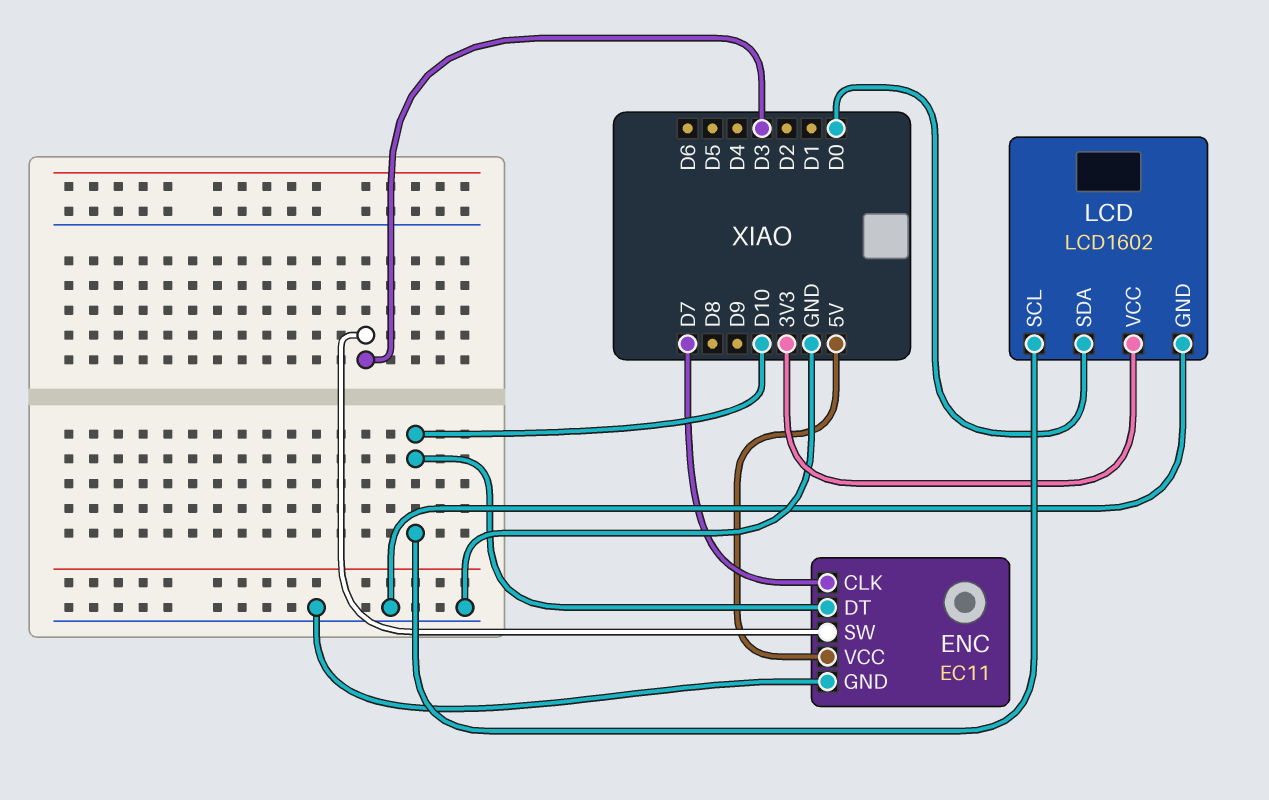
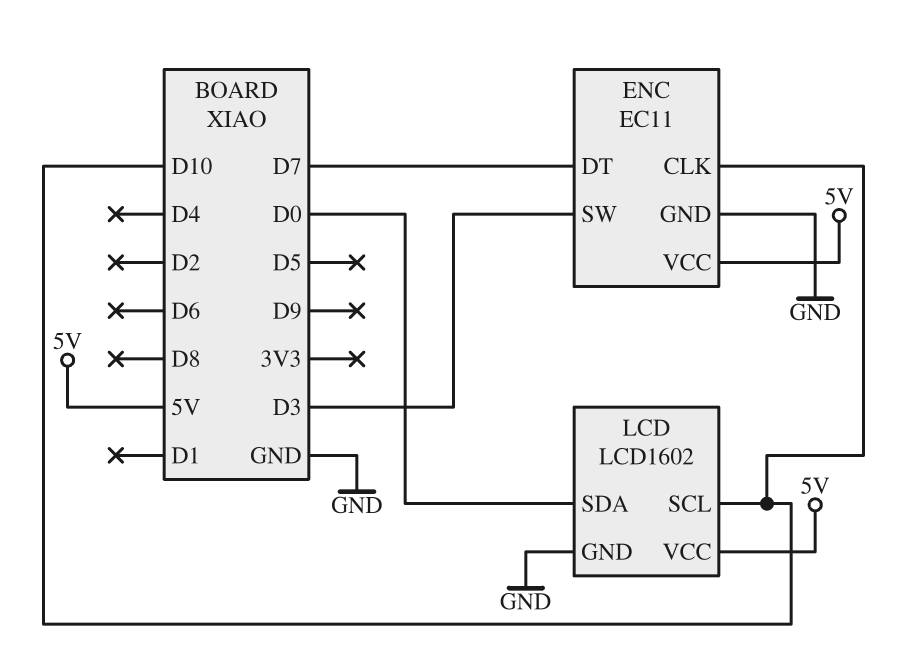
ENC pin CLK: D7 -> D10
ENC pin DT: D10 -> D7
LCD pin VCC: 3V3 -> 5V

